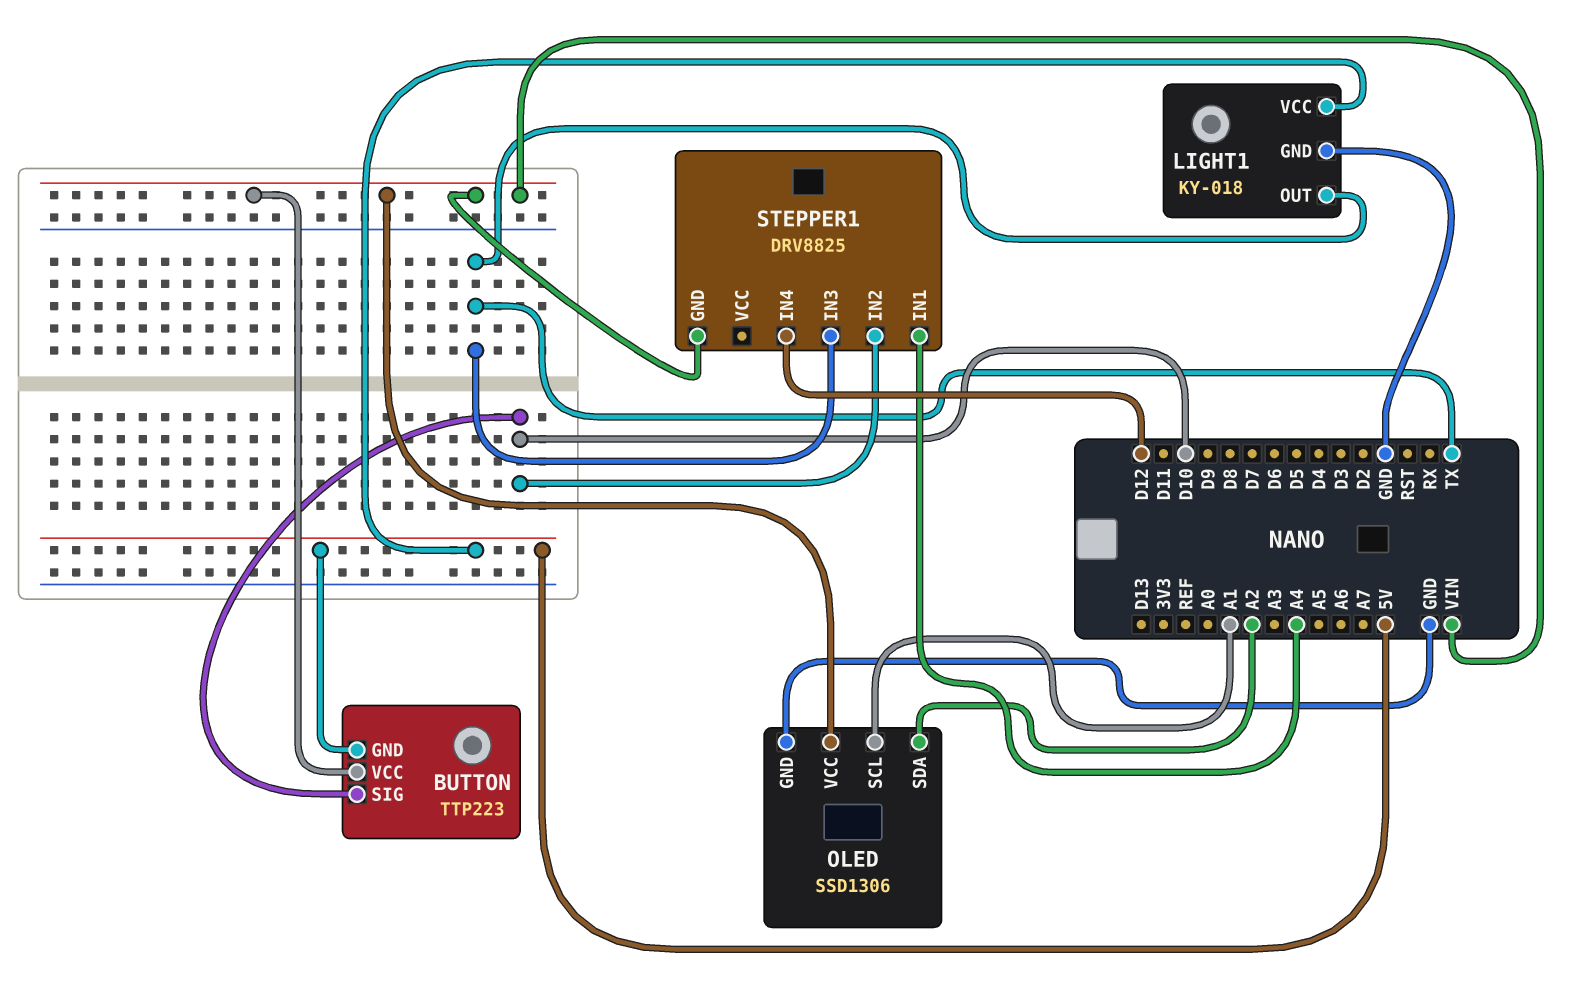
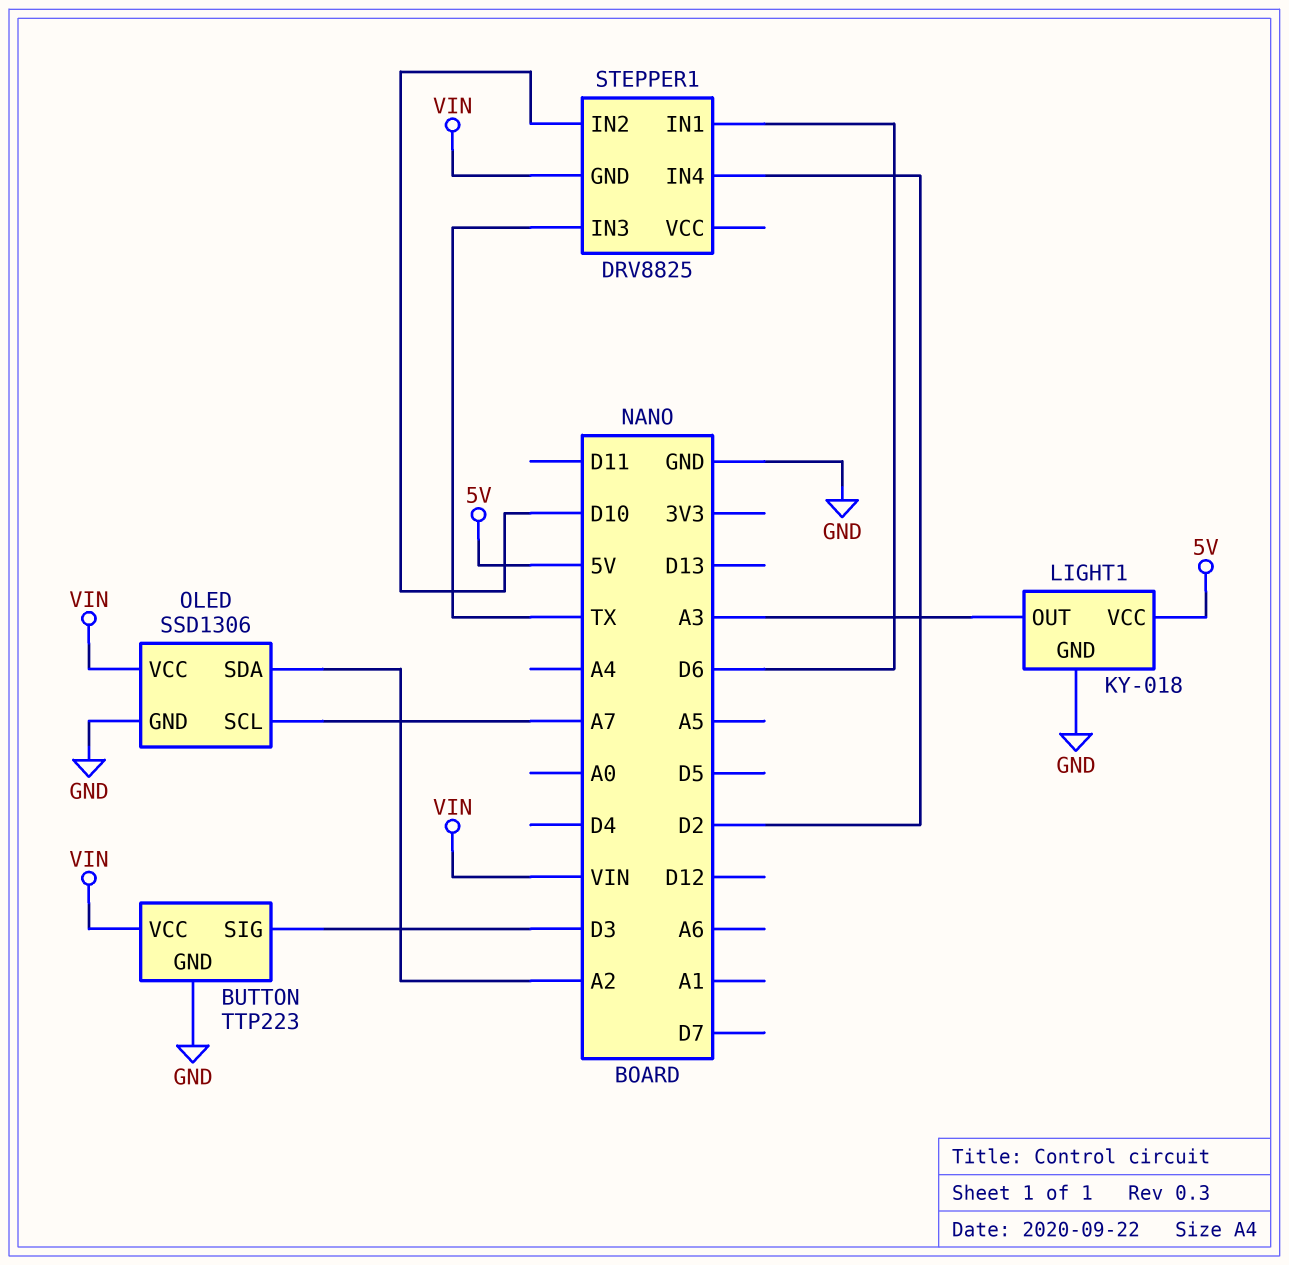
BUTTON pin GND: 5V -> GND
BUTTON pin SIG: D10 -> D3
LIGHT1 pin OUT: TX -> A3
OLED pin SCL: A1 -> A7
STEPPER1 pin IN1: A4 -> D6
STEPPER1 pin IN4: D12 -> D2

